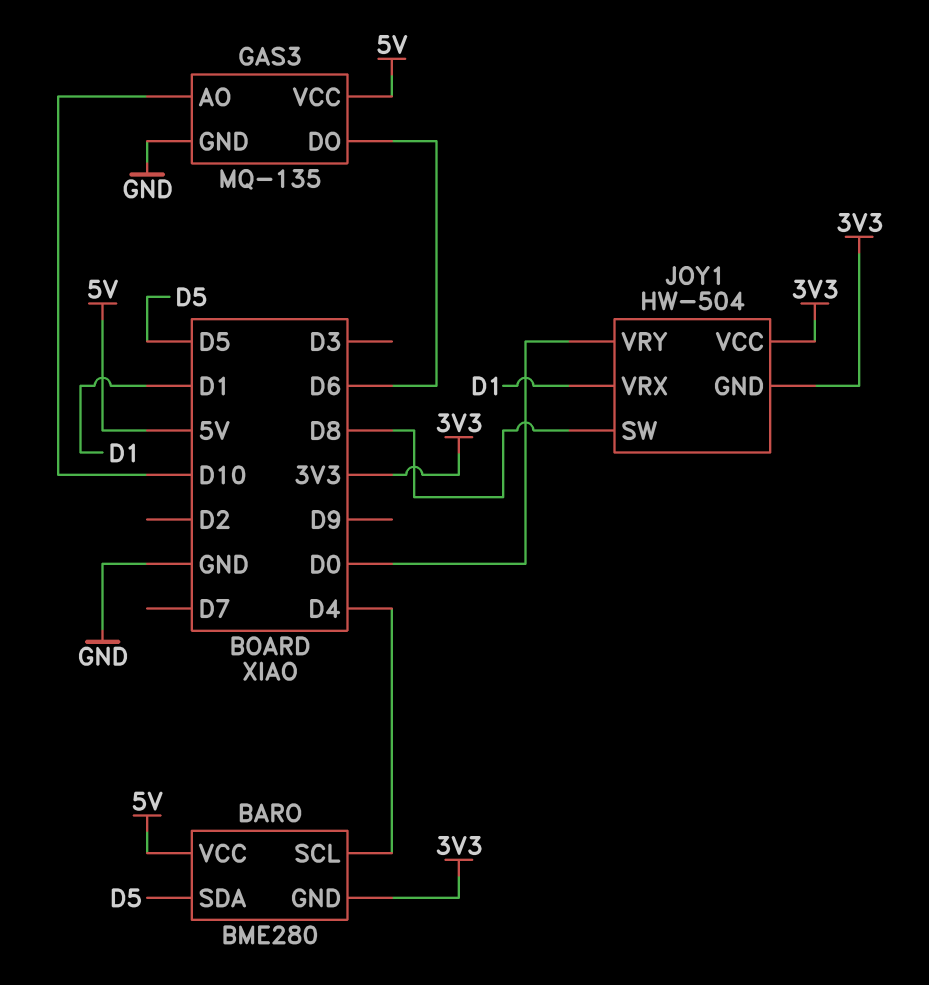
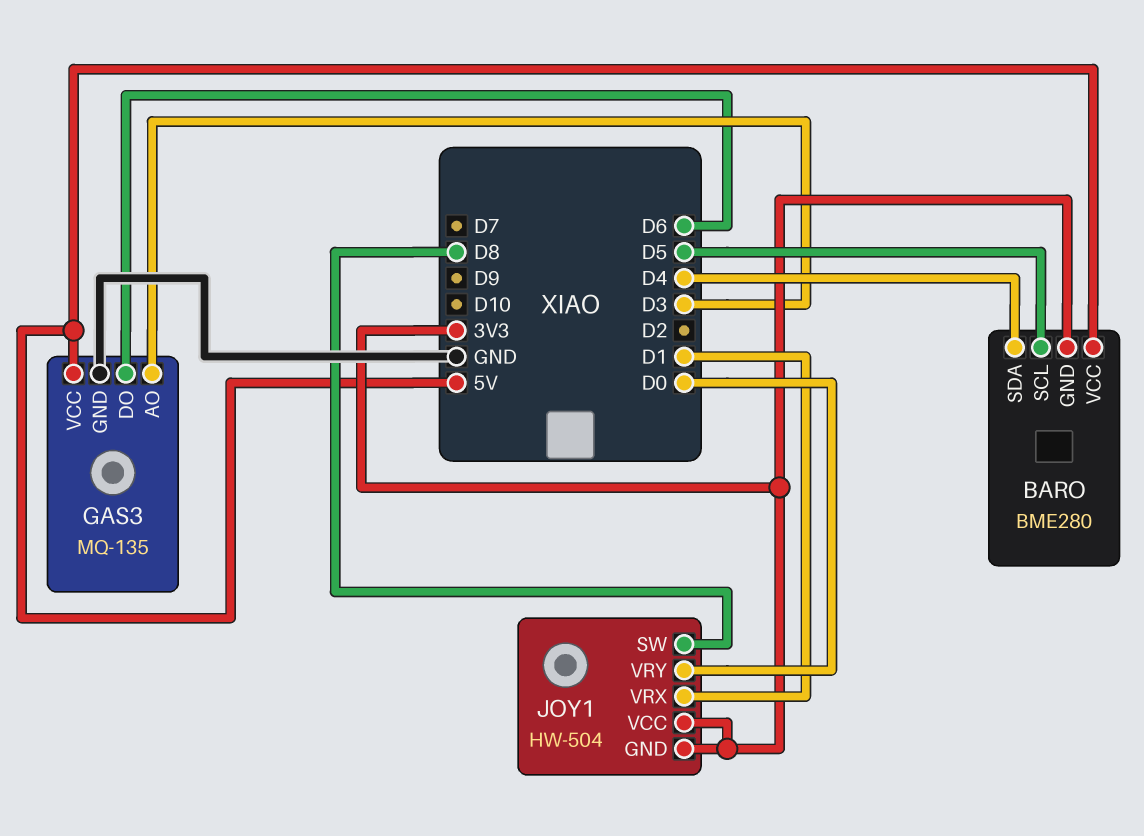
BARO pin SCL: D4 -> D5
BARO pin SDA: D5 -> D4
GAS3 pin AO: D10 -> D3

